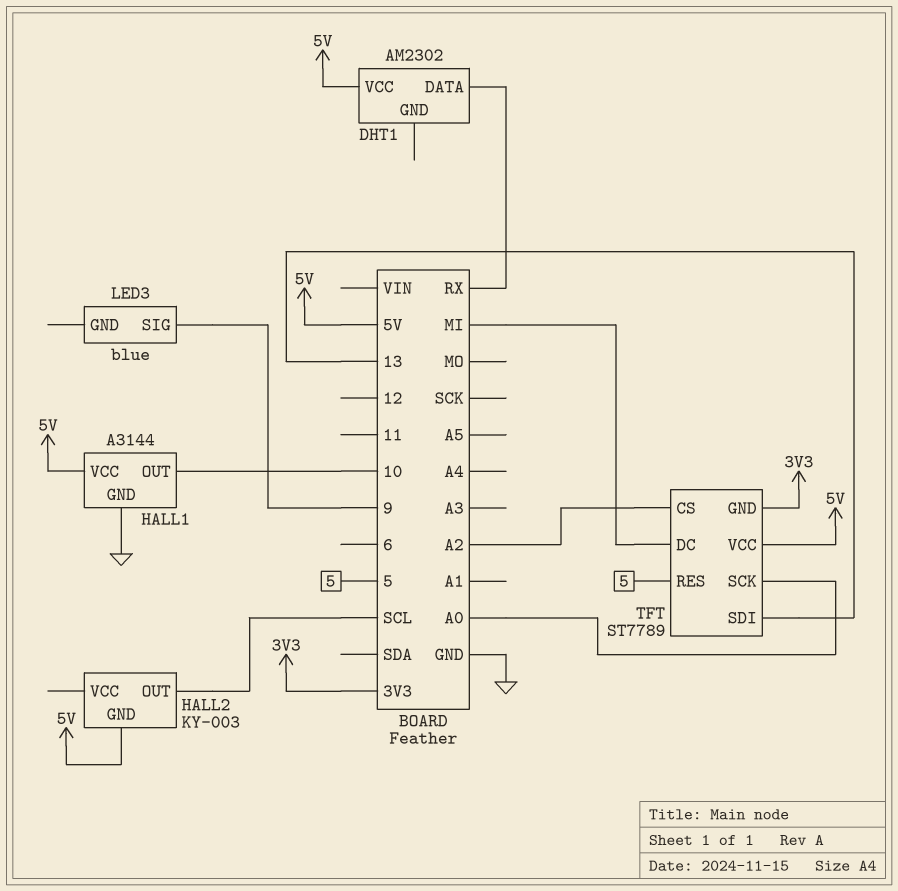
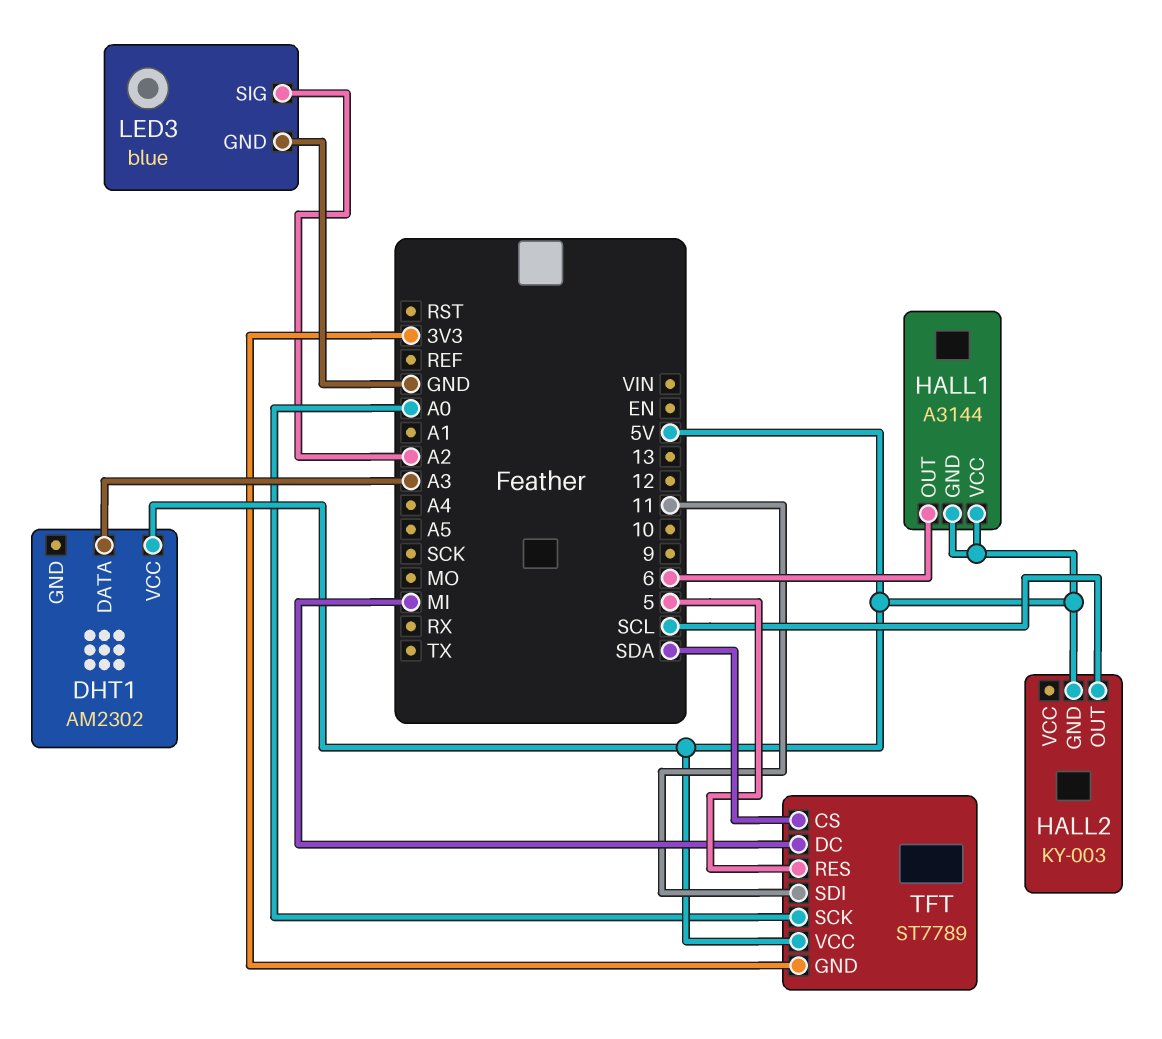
DHT1 pin DATA: RX -> A3
HALL1 pin GND: GND -> 5V
HALL1 pin OUT: 10 -> 6
LED3 pin GND: none -> GND
LED3 pin SIG: 9 -> A2
TFT pin CS: A2 -> SDA
TFT pin SDI: 13 -> 11

